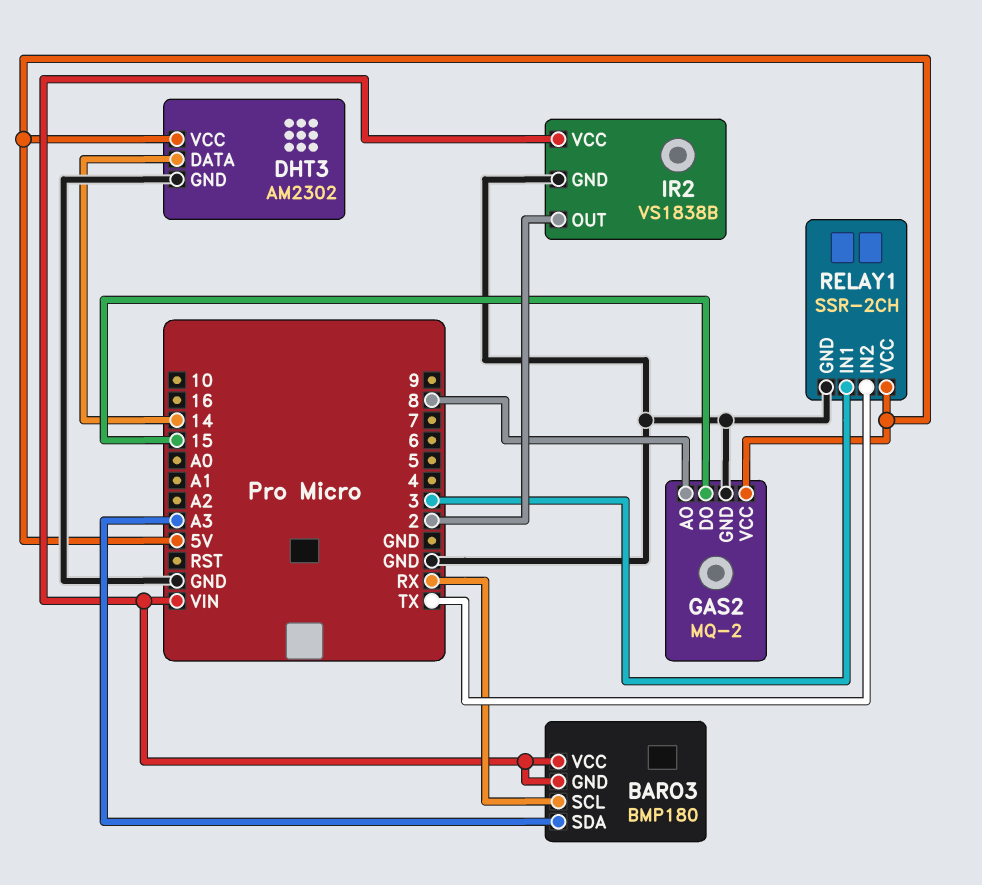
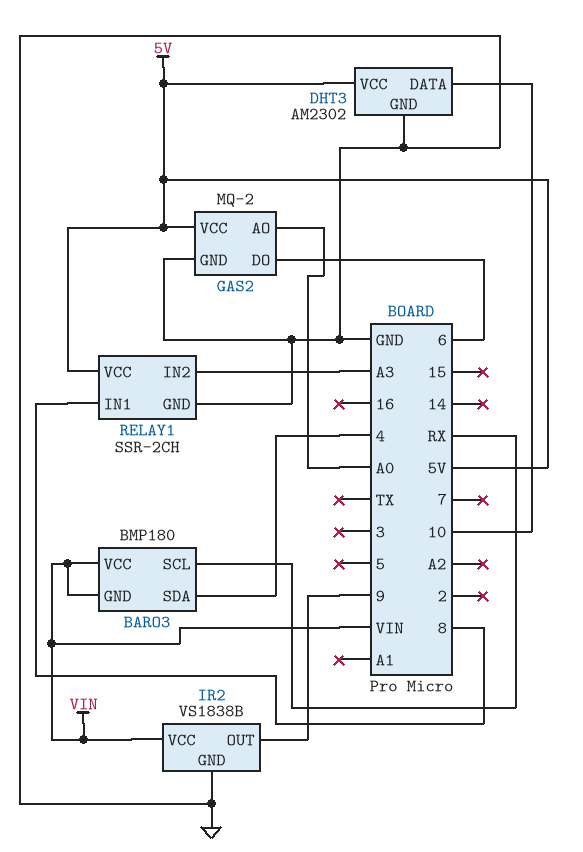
BARO3 pin SDA: A3 -> 4
DHT3 pin DATA: 14 -> 10
GAS2 pin AO: 8 -> A0
GAS2 pin DO: 15 -> 6
IR2 pin OUT: 2 -> 9
RELAY1 pin IN1: 3 -> 8
RELAY1 pin IN2: TX -> A3

